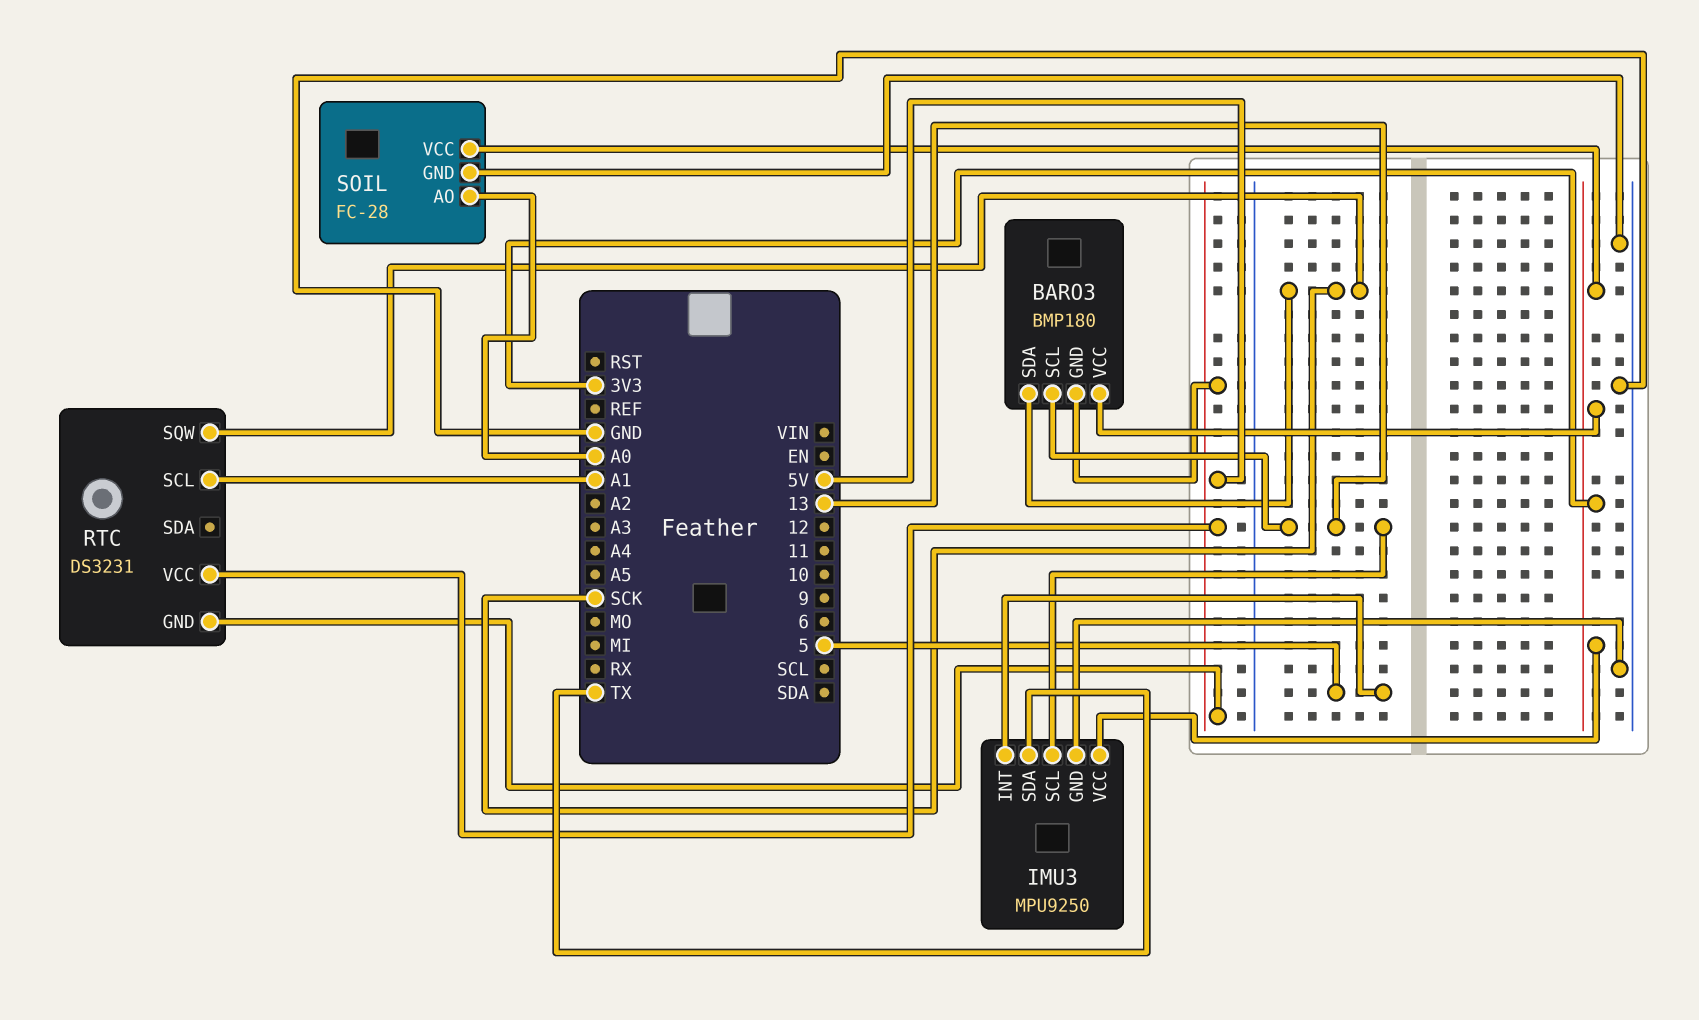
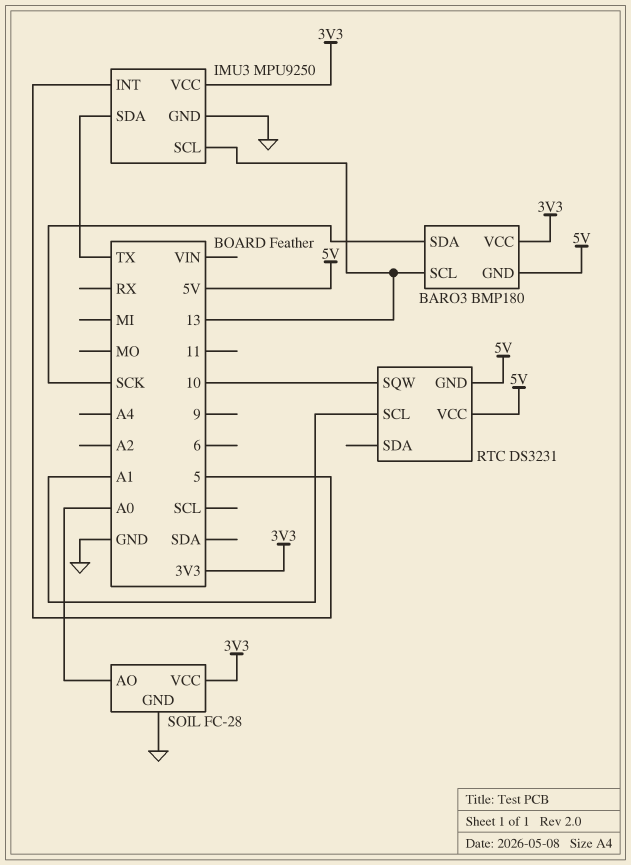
RTC pin SQW: SCK -> 10

